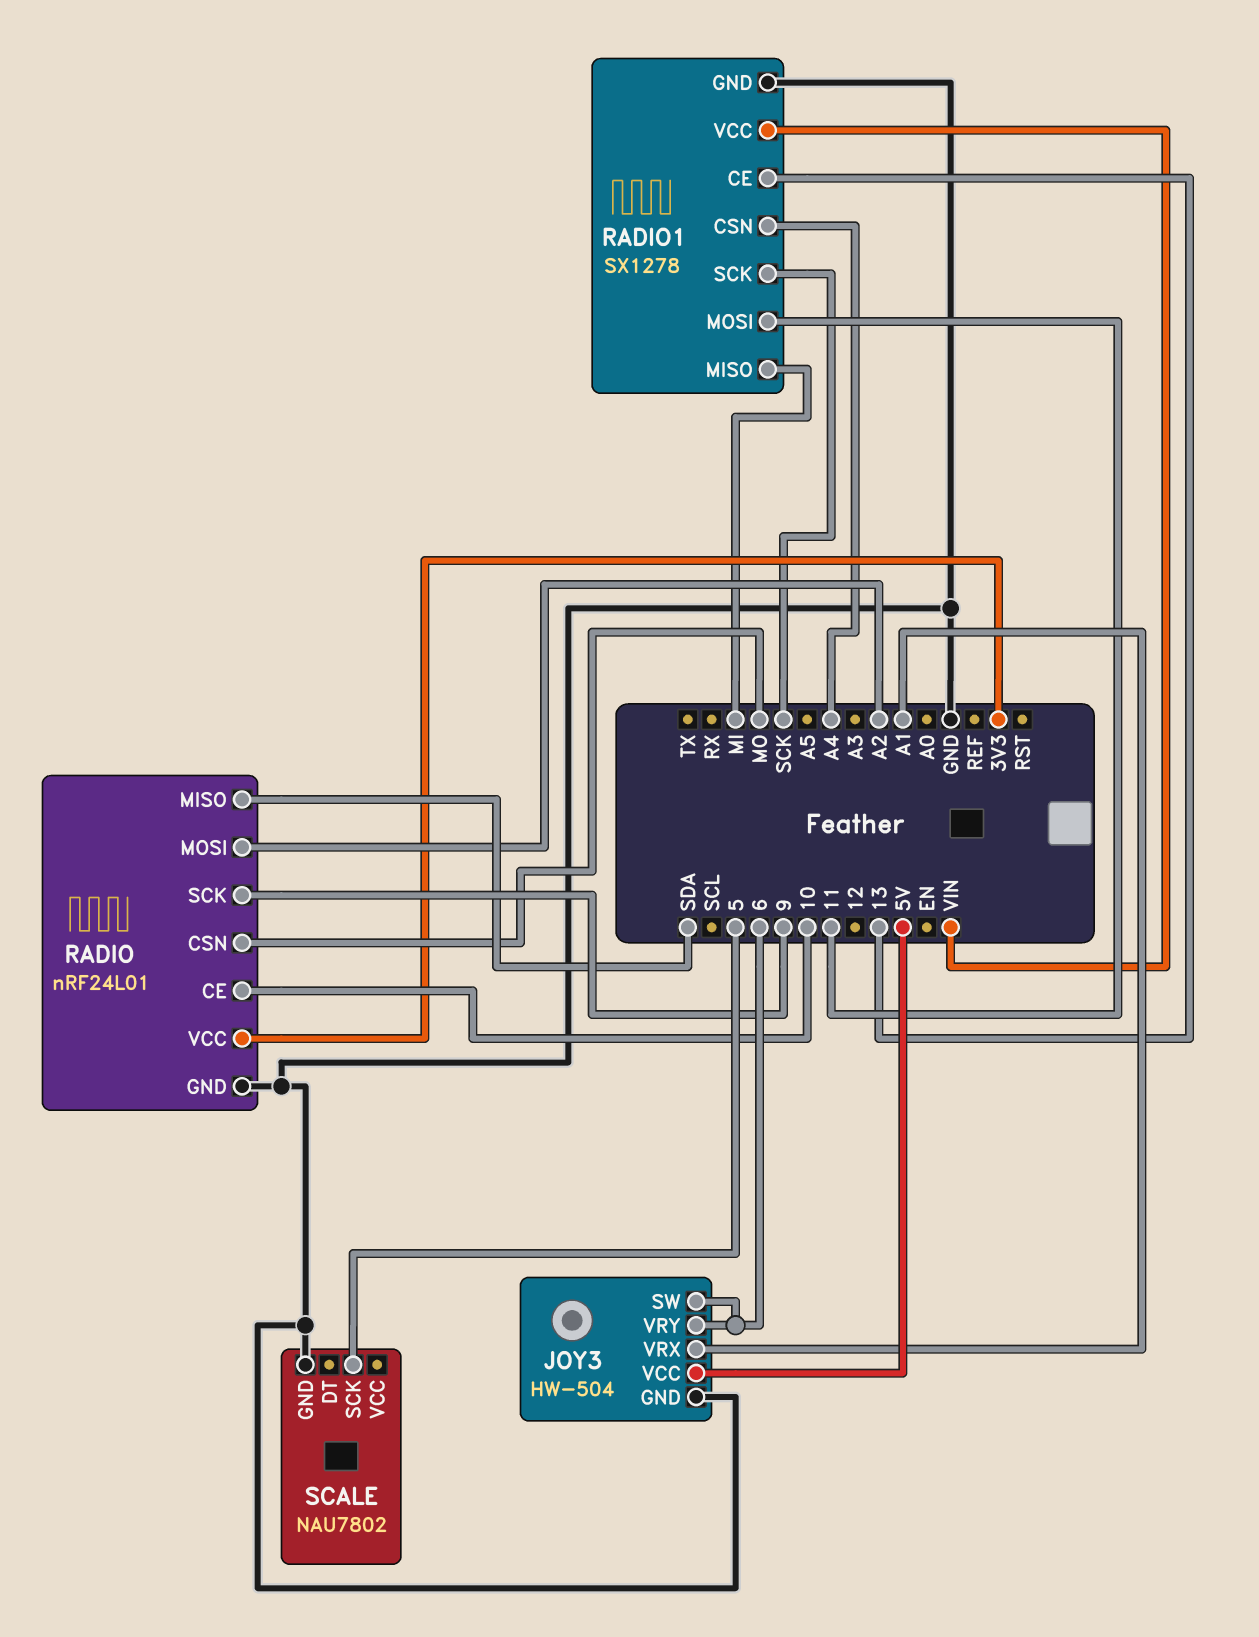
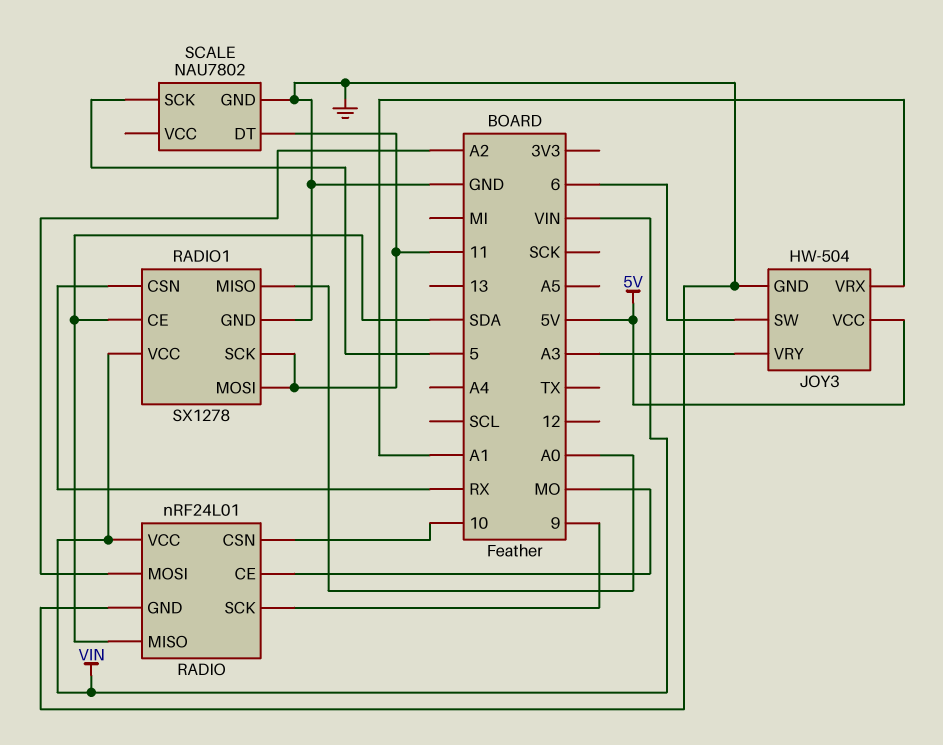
JOY3 pin VRY: 6 -> A3
RADIO pin CE: 10 -> MO
RADIO pin CSN: MO -> 10
RADIO pin VCC: 3V3 -> VIN
RADIO1 pin CE: 13 -> SDA
RADIO1 pin CSN: A4 -> RX
RADIO1 pin MISO: MI -> A0
RADIO1 pin SCK: SCK -> 11
SCALE pin DT: none -> 11

